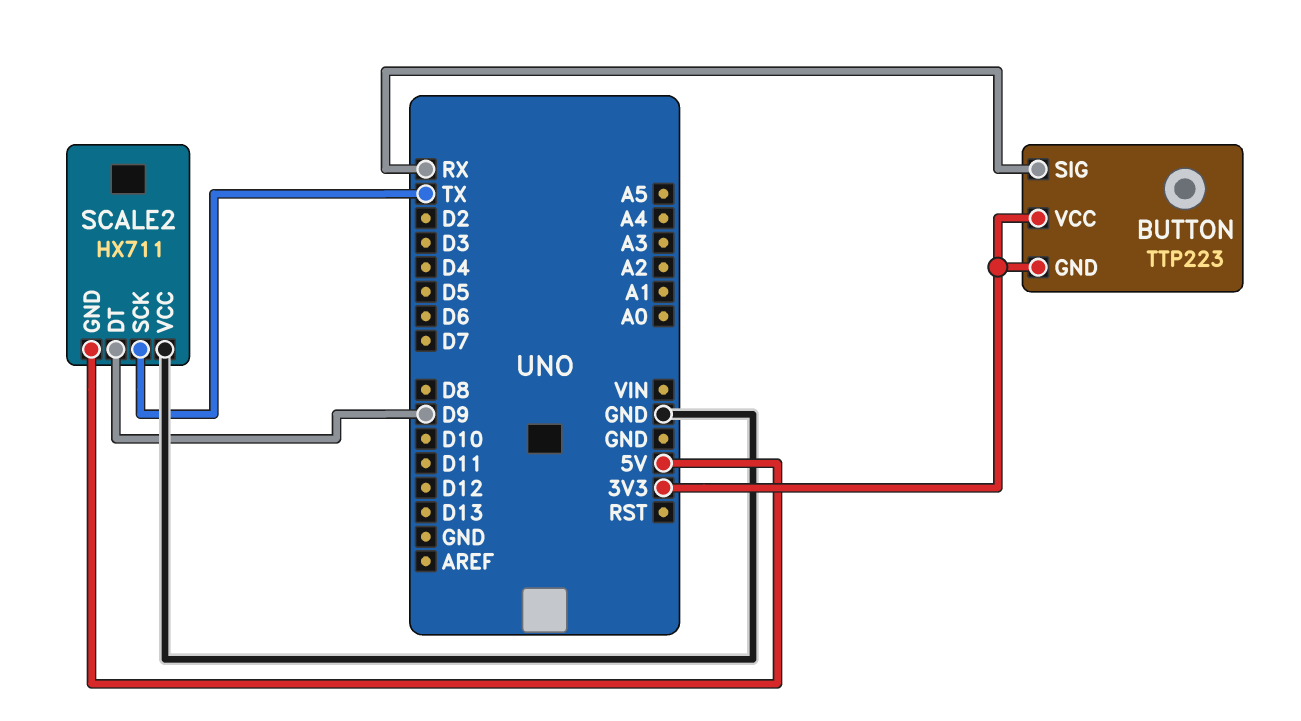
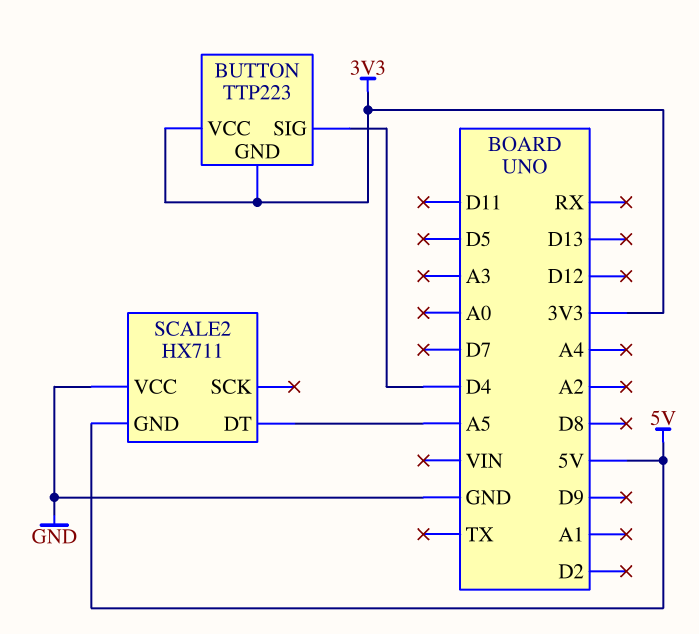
BUTTON pin SIG: RX -> D4
SCALE2 pin DT: D9 -> A5
SCALE2 pin SCK: TX -> none

